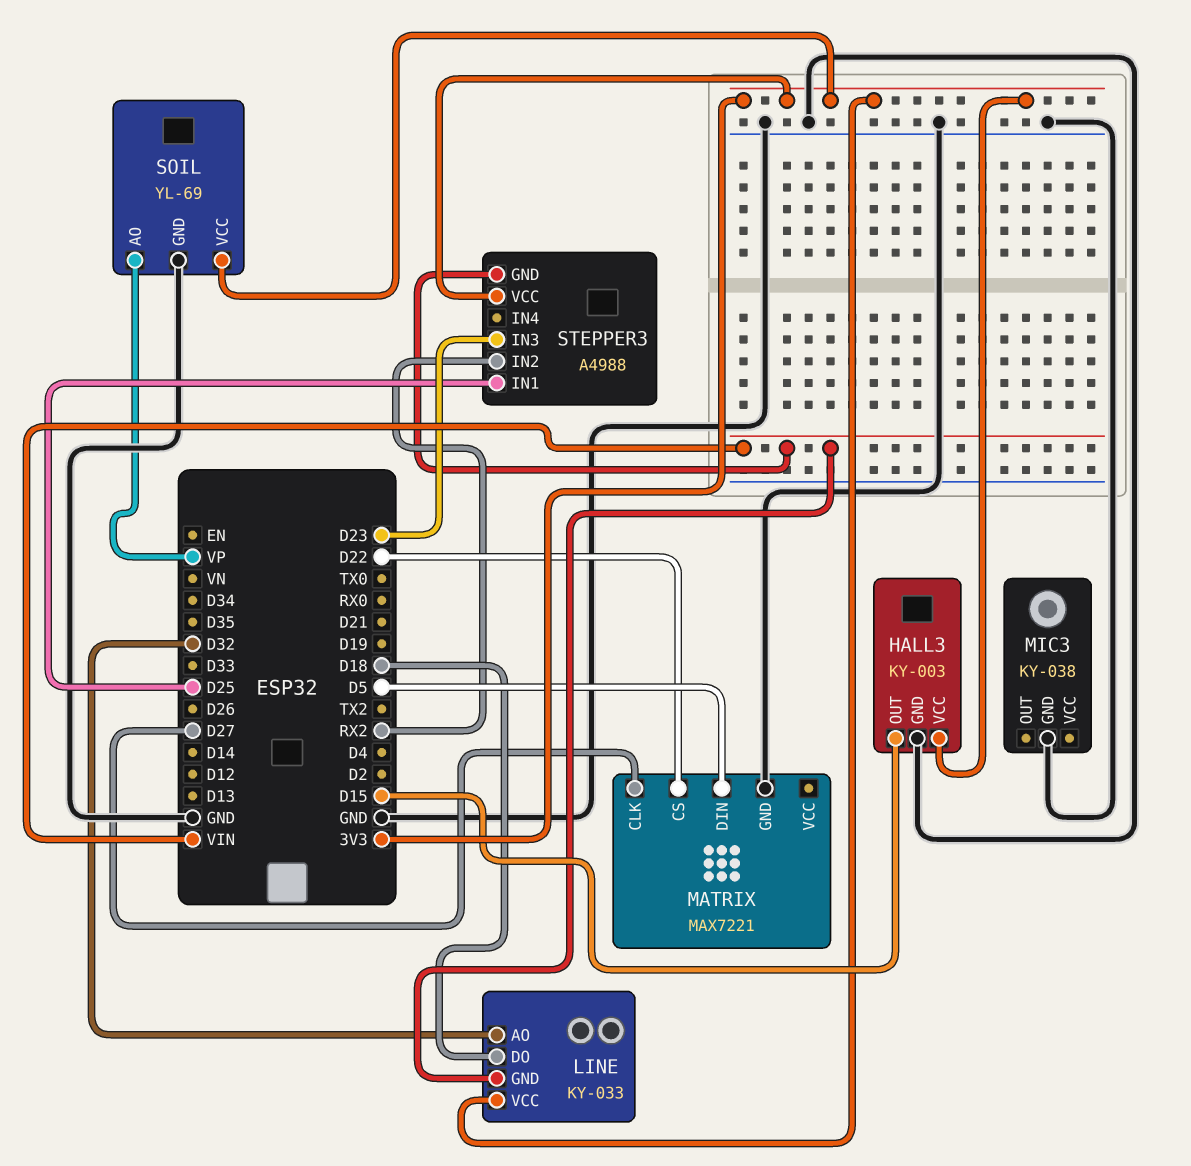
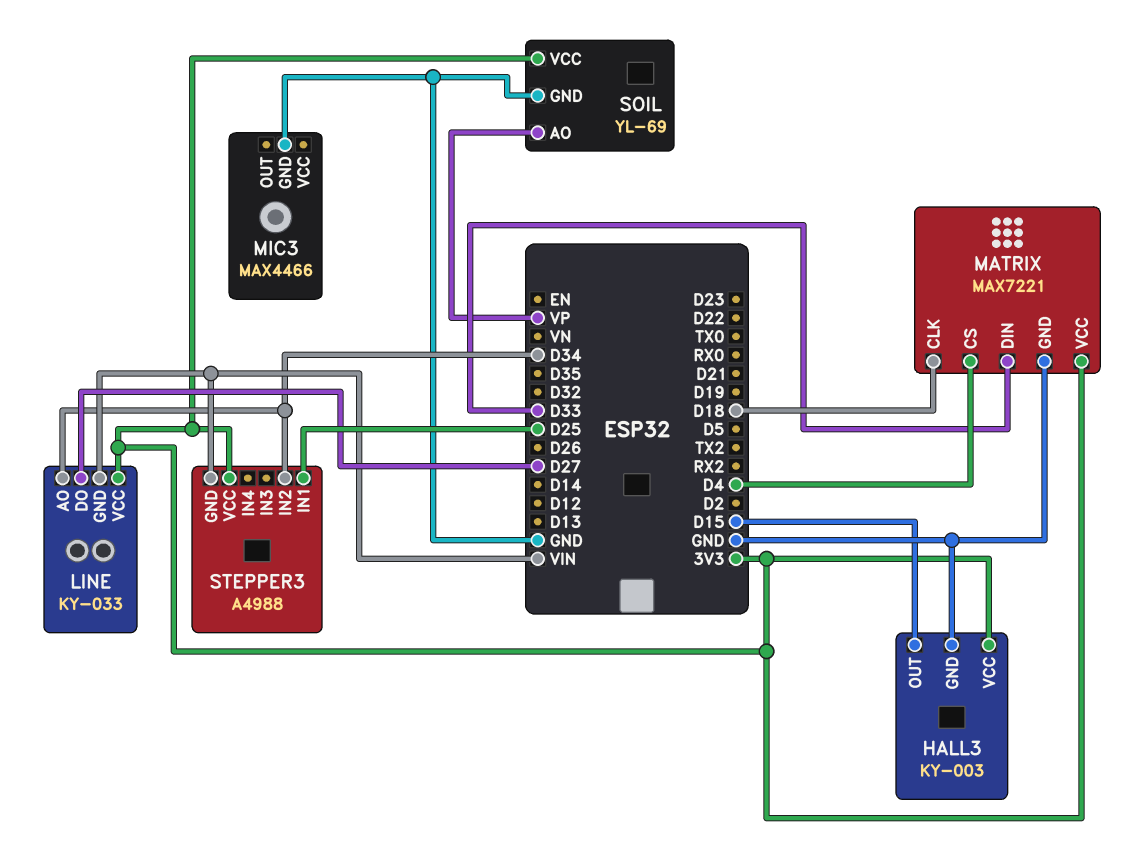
LINE pin AO: D32 -> D34
LINE pin DO: D18 -> D27
MATRIX pin CLK: D27 -> D18
MATRIX pin CS: D22 -> D4
MATRIX pin DIN: D5 -> D33
MATRIX pin VCC: none -> 3V3
MIC3: KY-038 -> MAX4466
STEPPER3 pin IN2: RX2 -> D34
STEPPER3 pin IN3: D23 -> none

